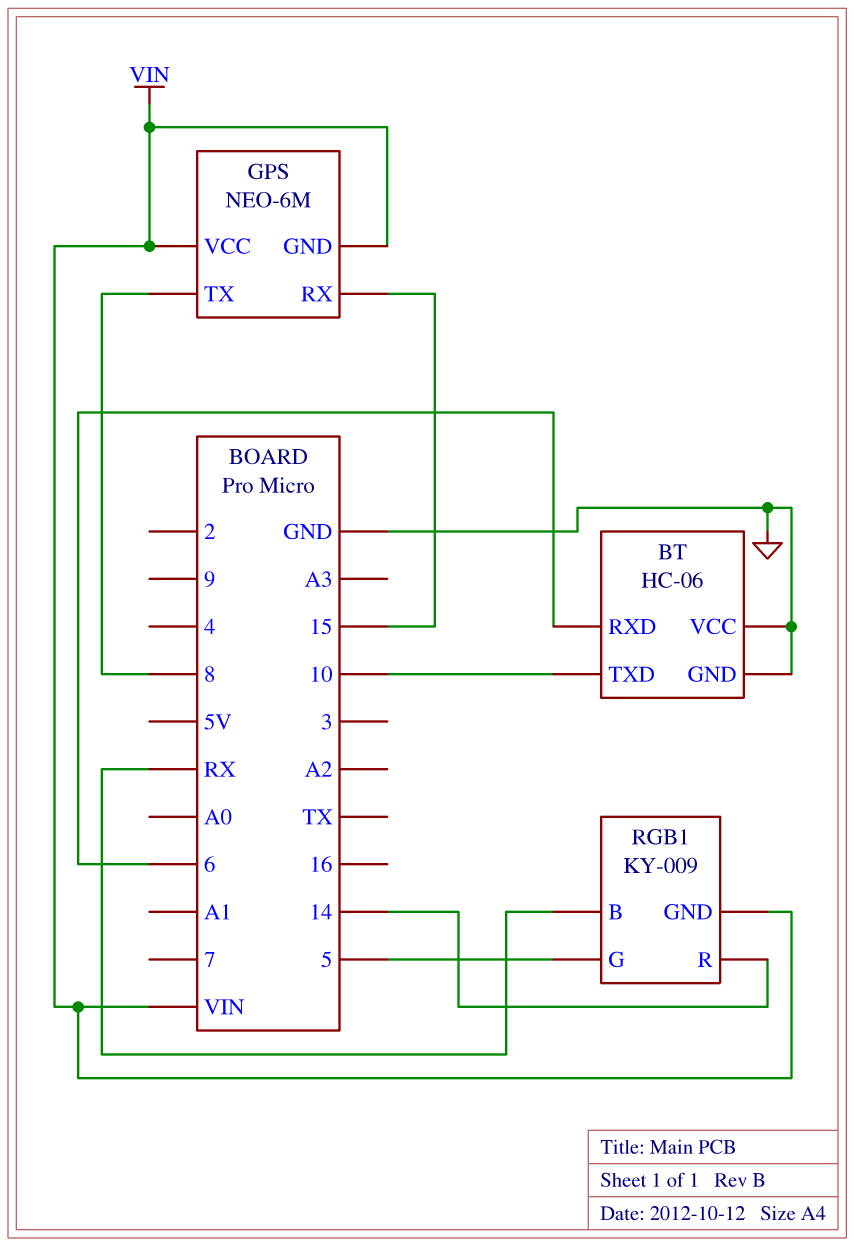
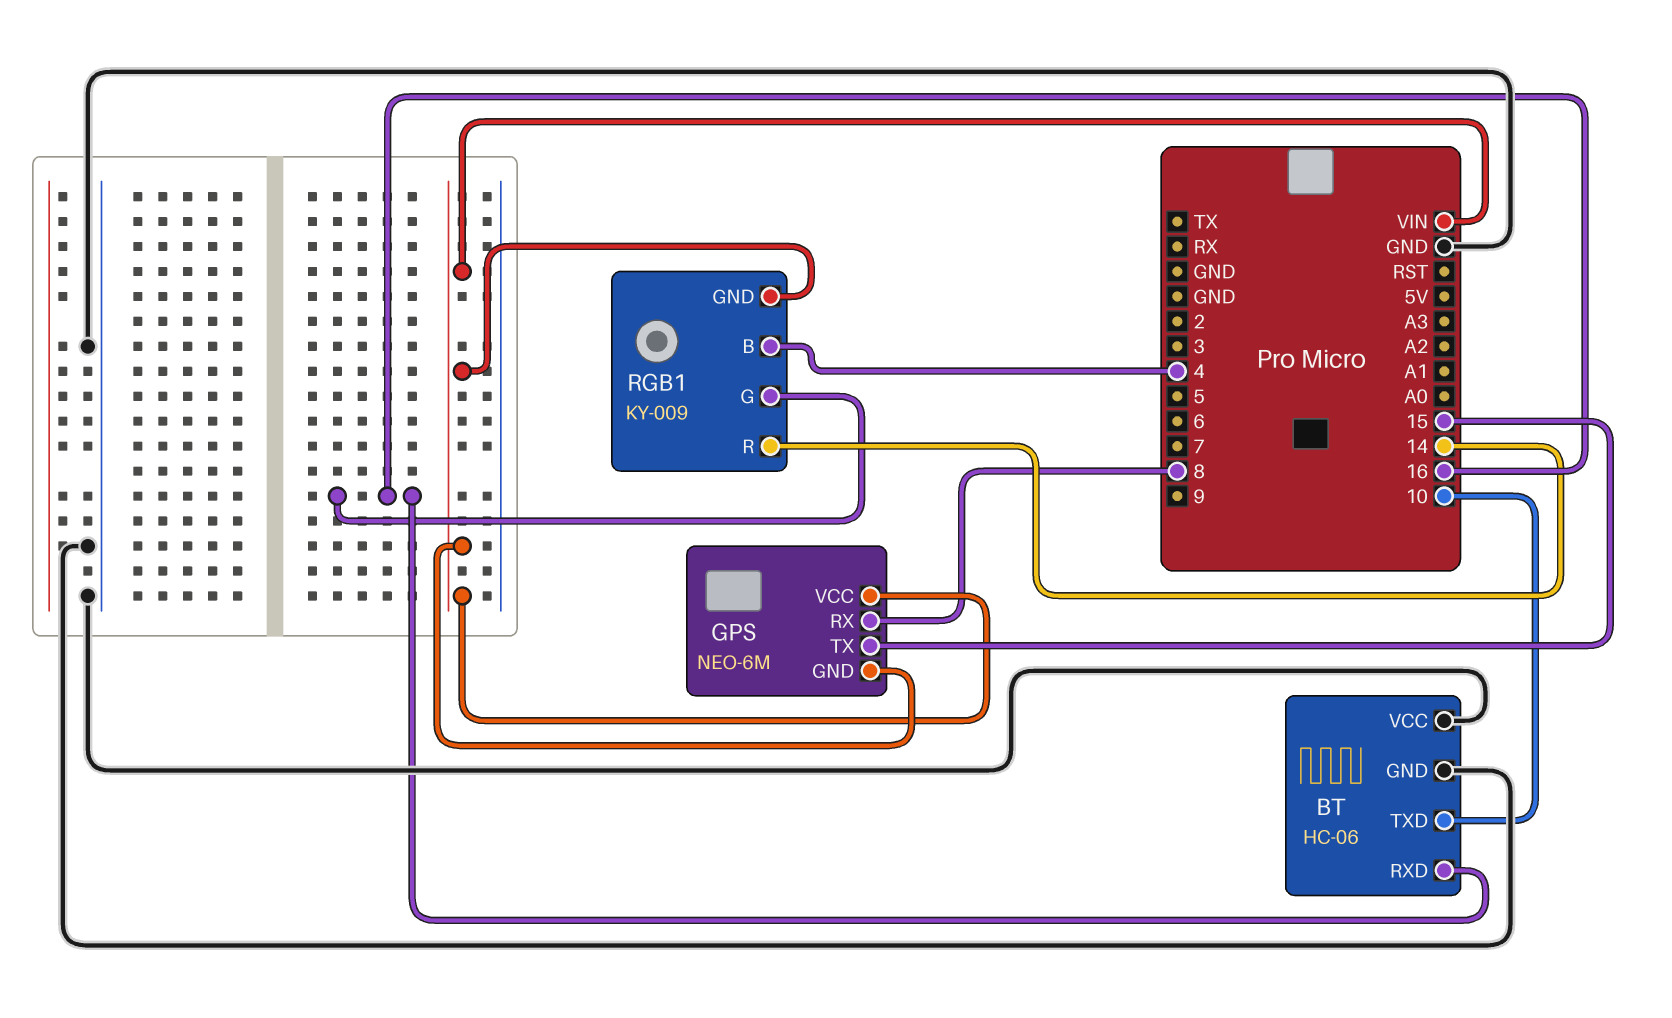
BT pin RXD: 6 -> 16
GPS pin RX: 15 -> 8
GPS pin TX: 8 -> 15
RGB1 pin B: RX -> 4
RGB1 pin G: 5 -> 16

